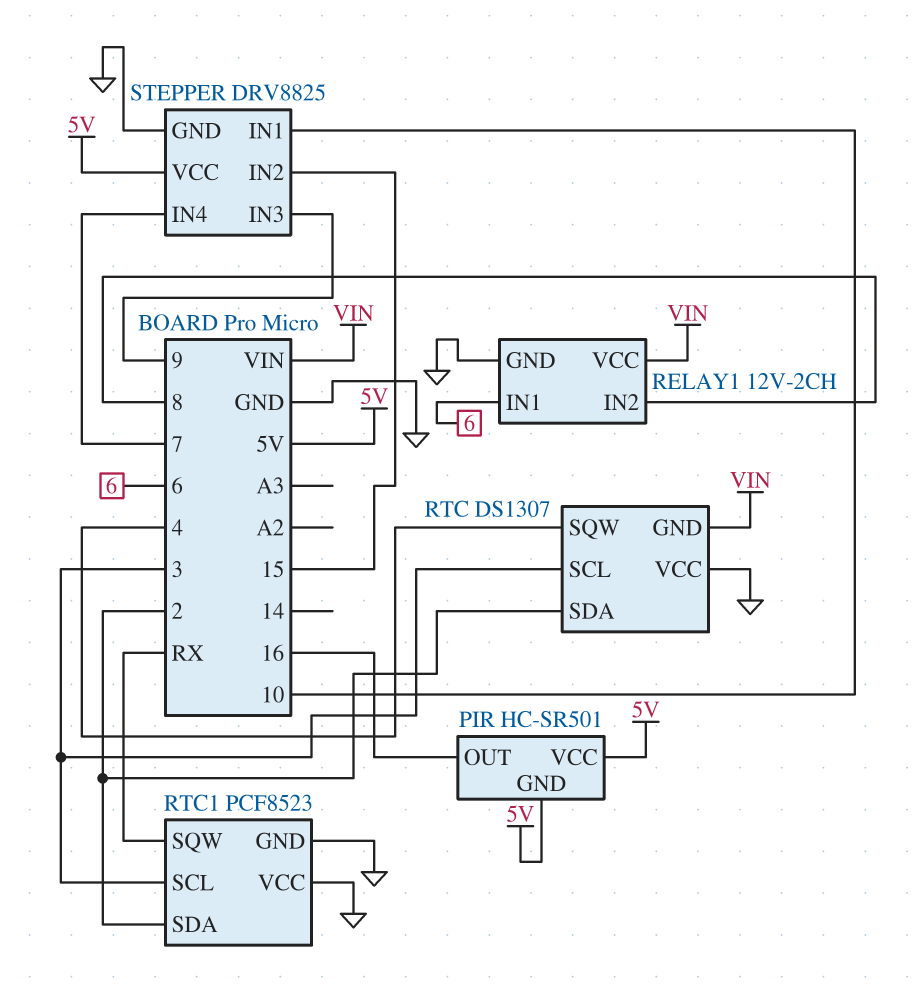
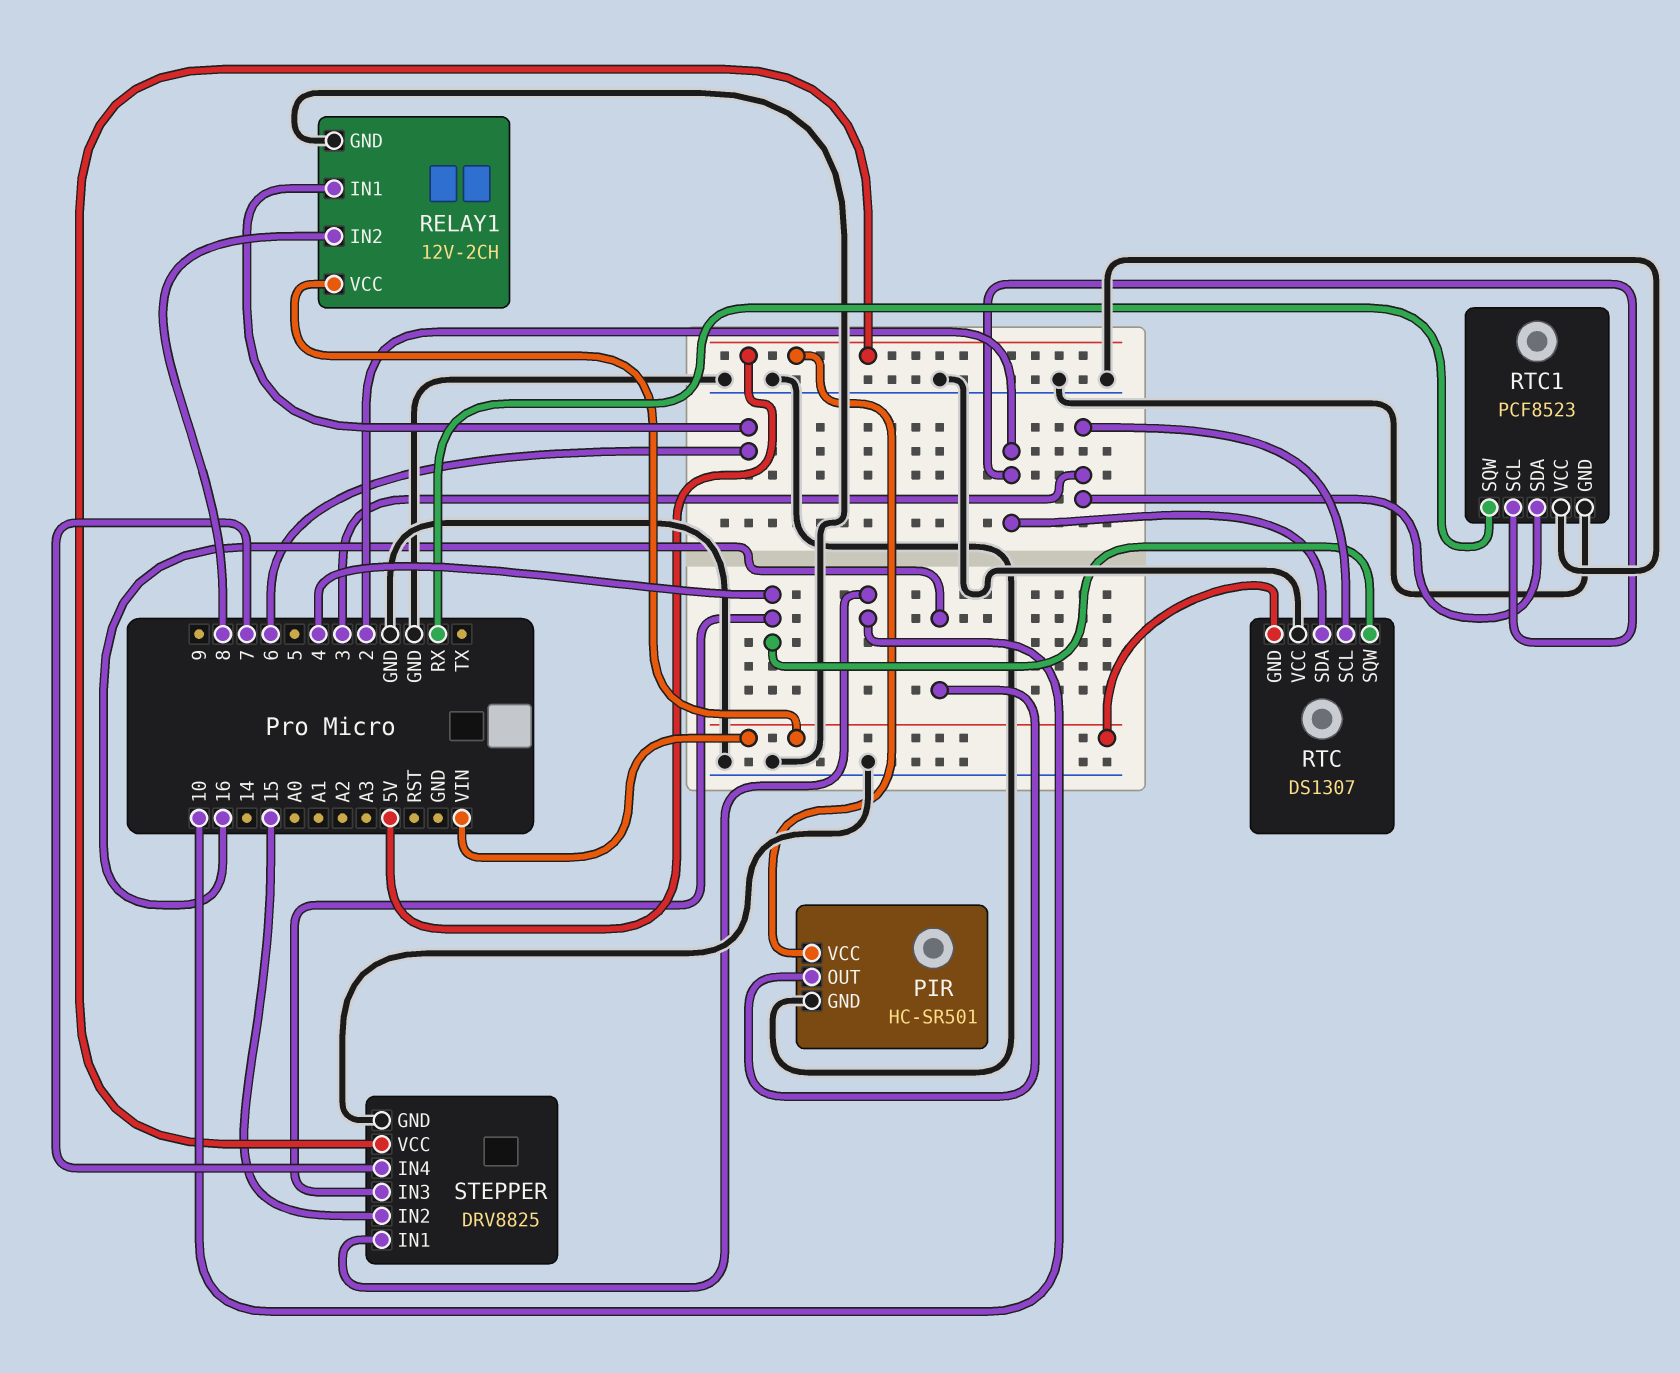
PIR pin GND: 5V -> GND
RTC1 pin SCL: 3 -> 2
RTC1 pin SDA: 2 -> 3
STEPPER pin IN3: 9 -> 4

